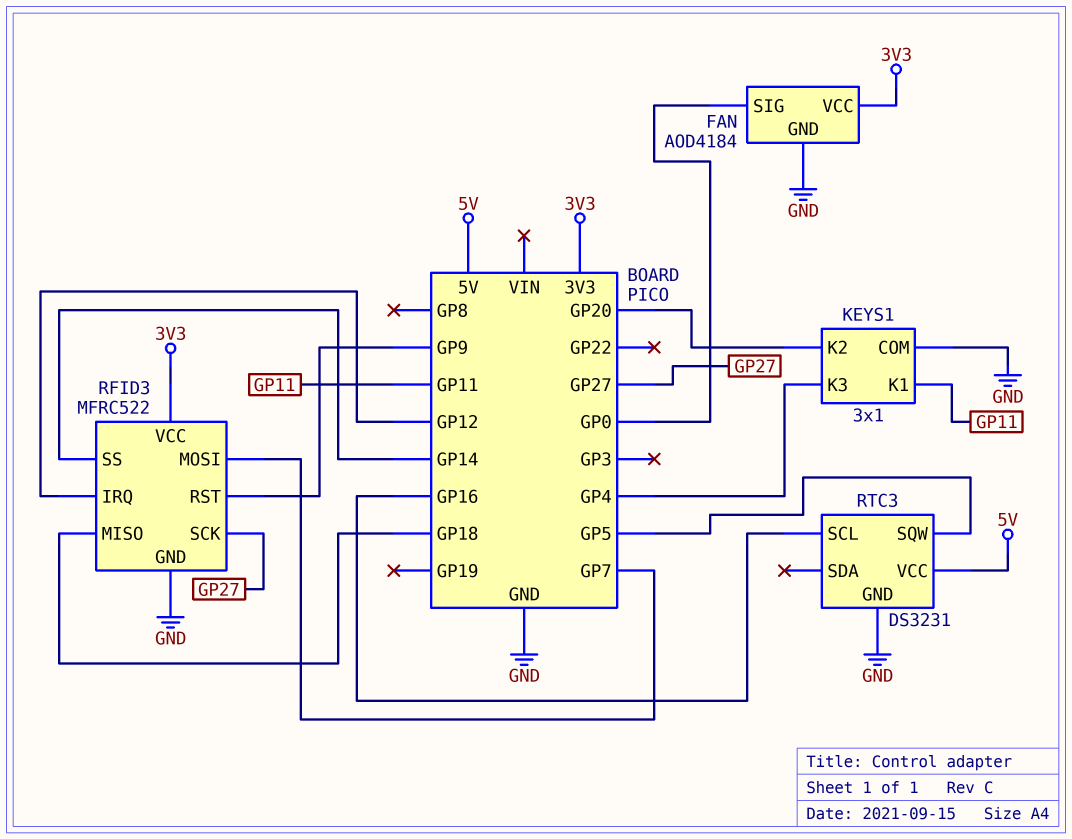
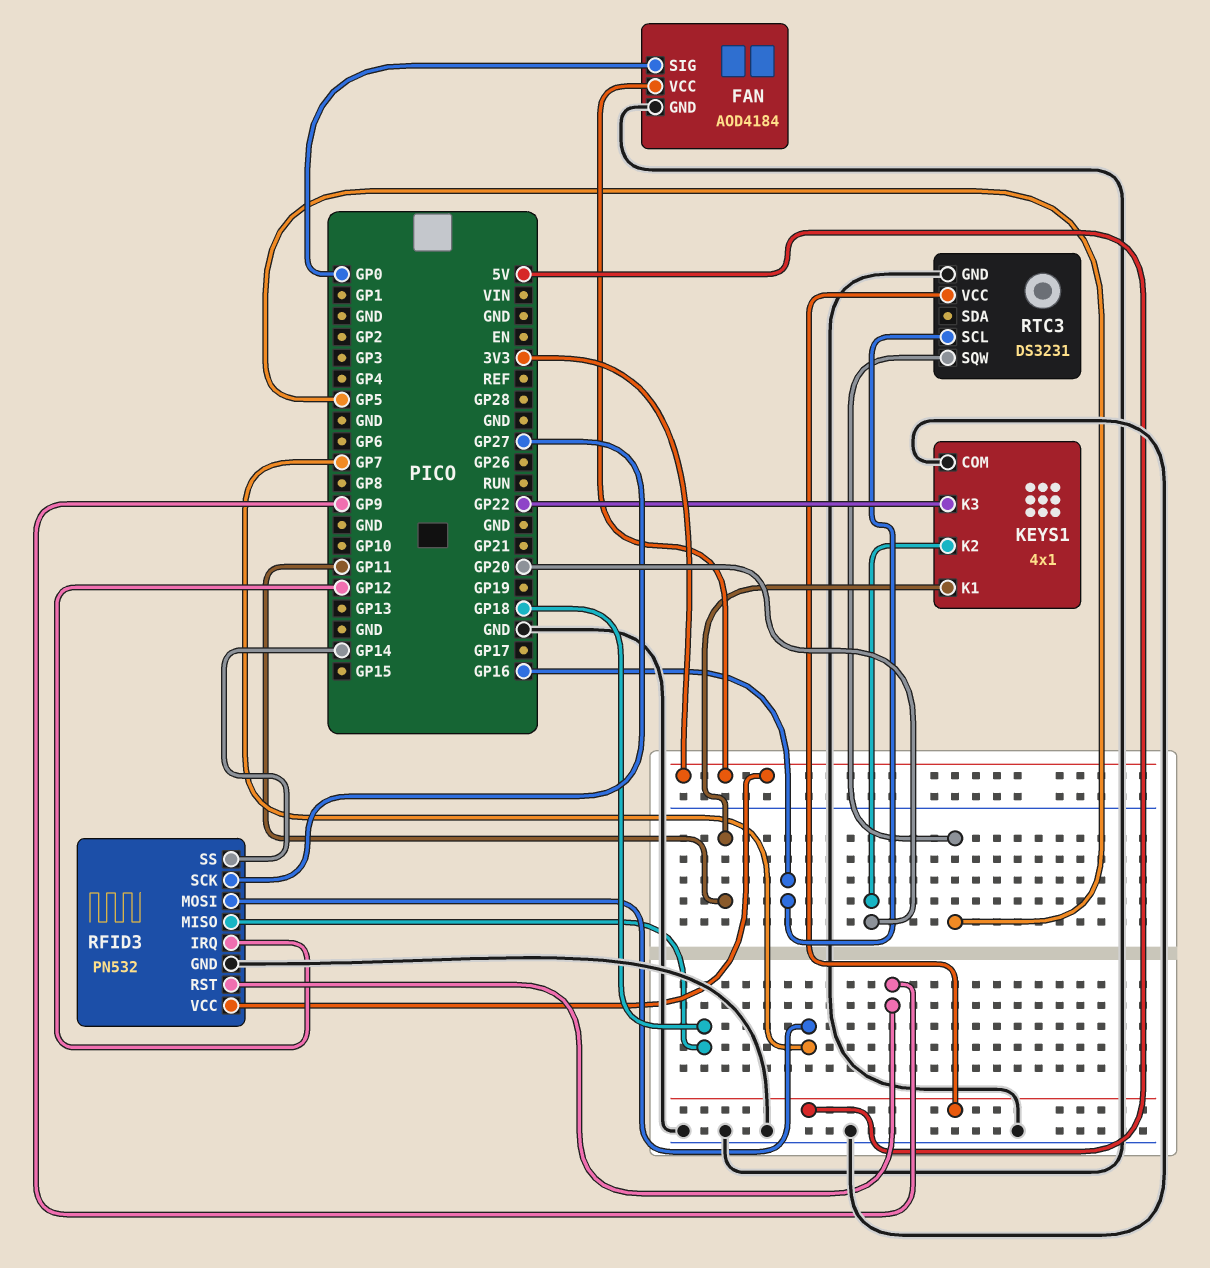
KEYS1: 3x1 -> 4x1
KEYS1 pin K3: GP4 -> GP22
RFID3: MFRC522 -> PN532

